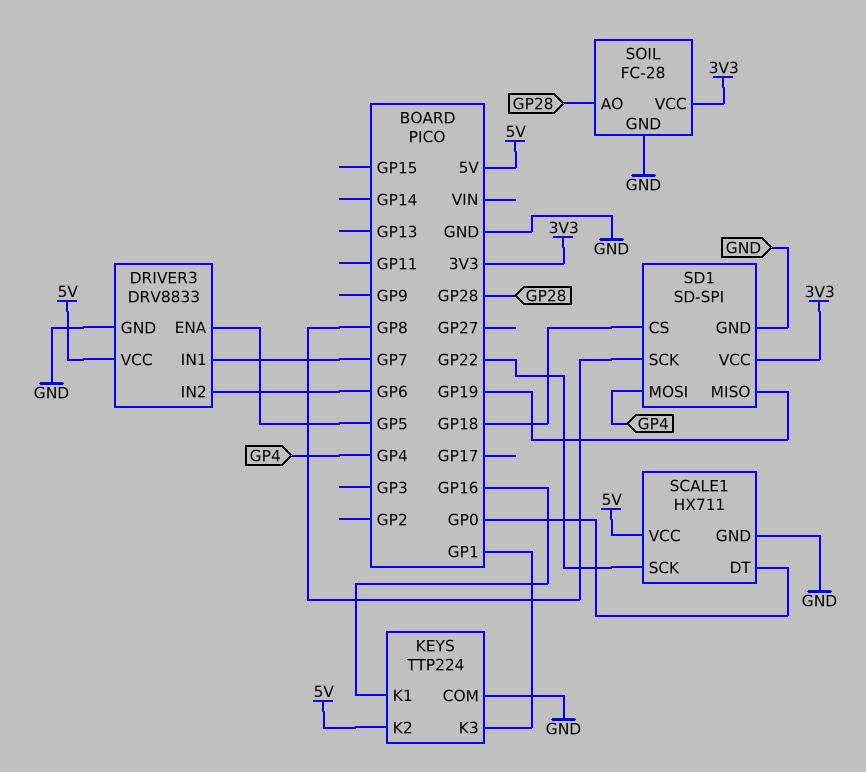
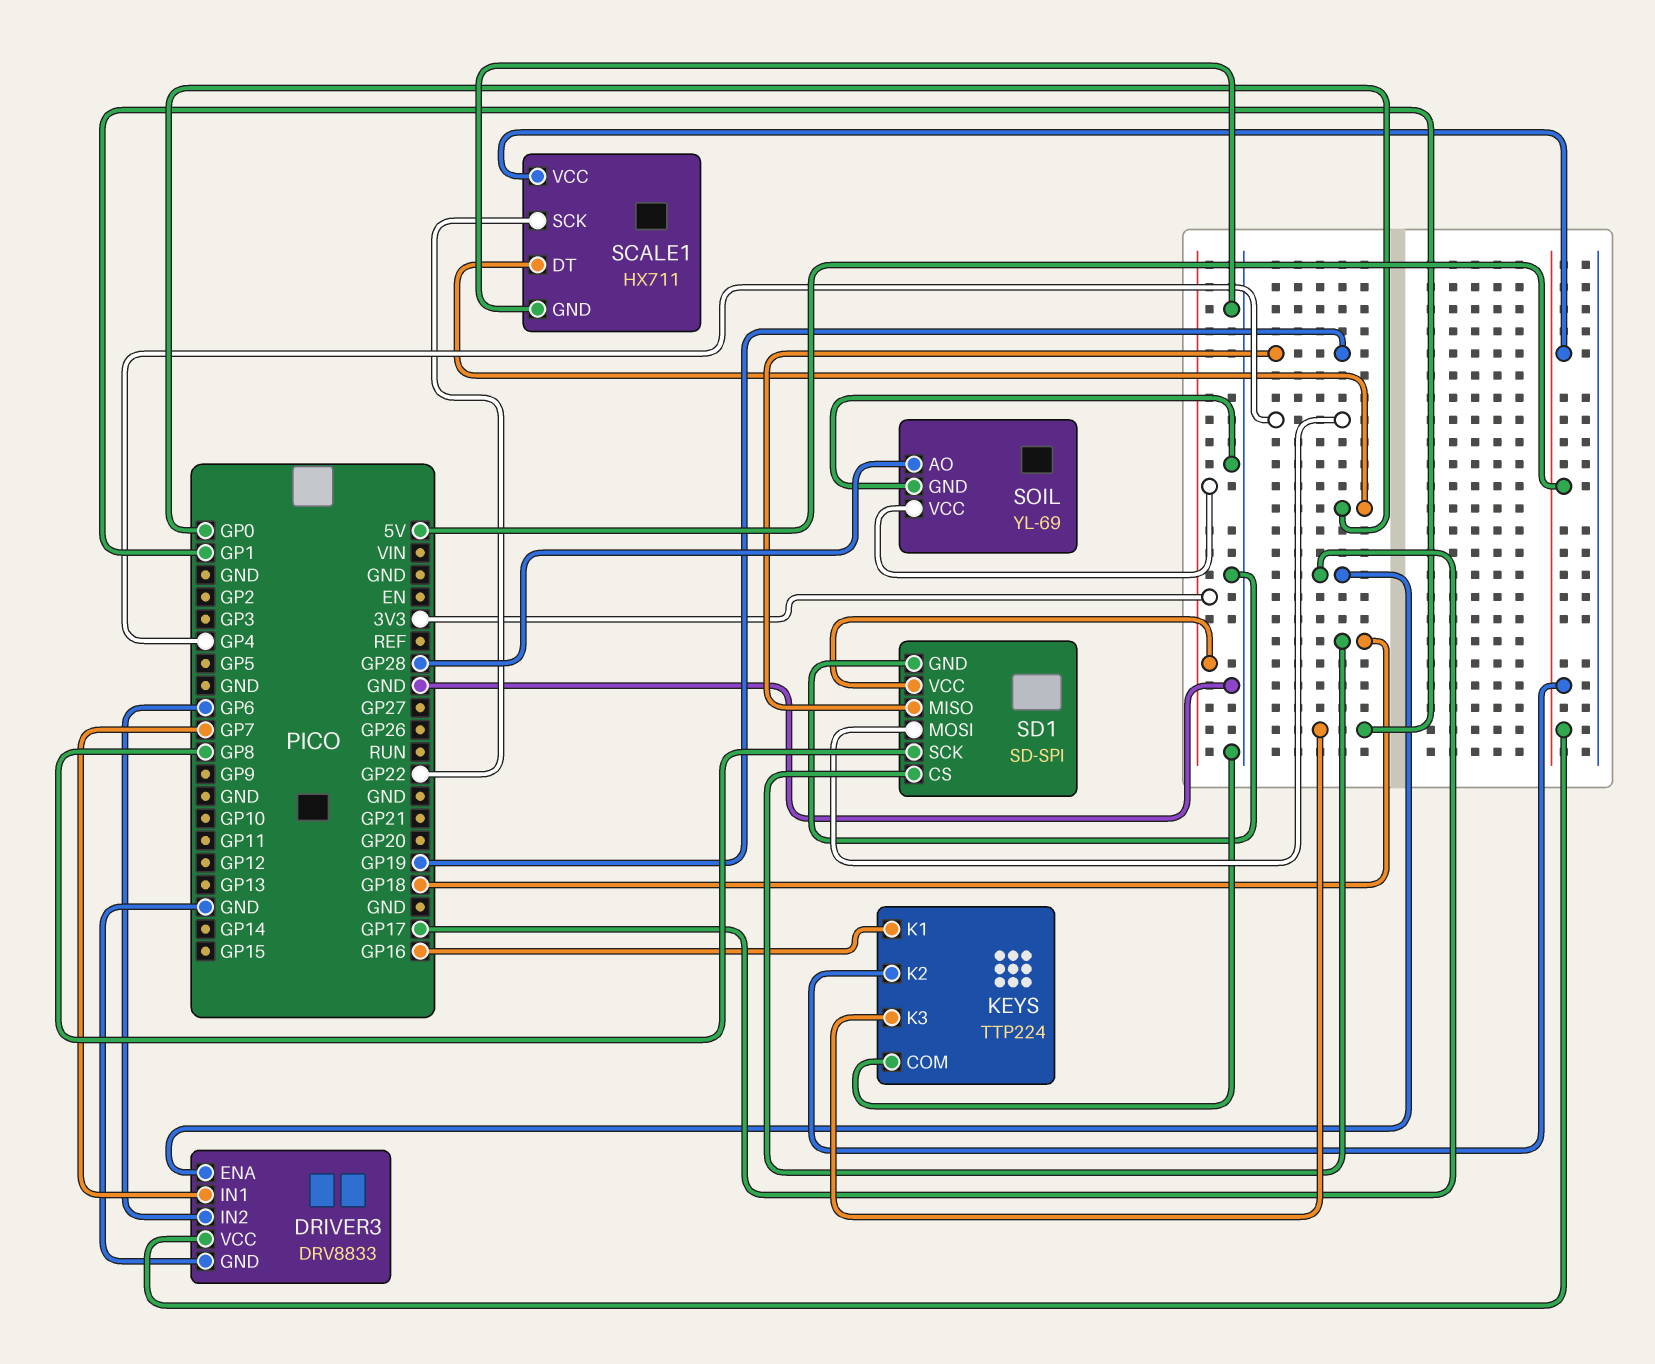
DRIVER3 pin ENA: GP5 -> GP17
SOIL: FC-28 -> YL-69

